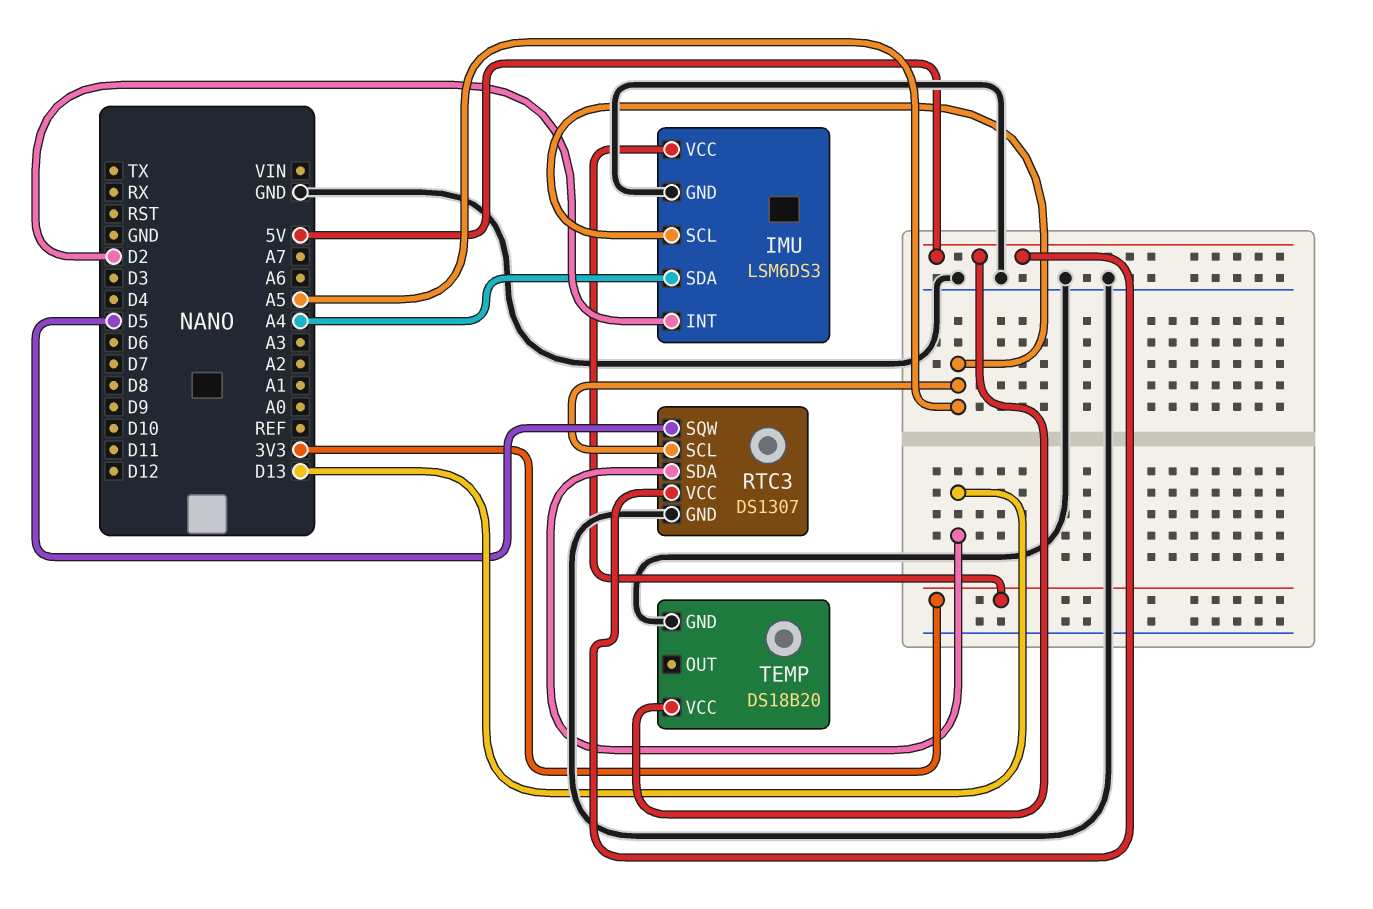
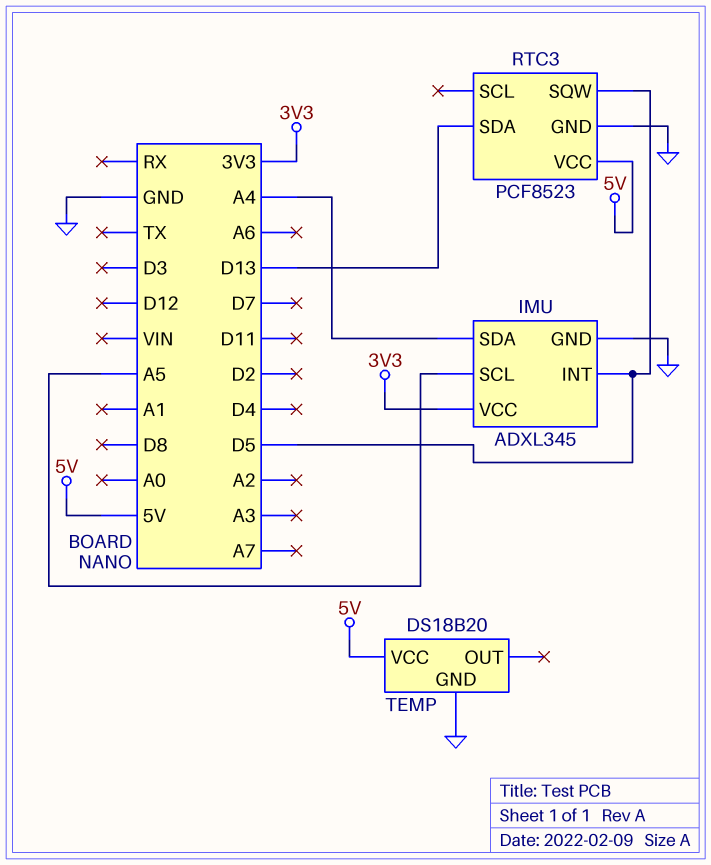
IMU: LSM6DS3 -> ADXL345
IMU pin INT: D2 -> D5
RTC3: DS1307 -> PCF8523
RTC3 pin SCL: A5 -> none

